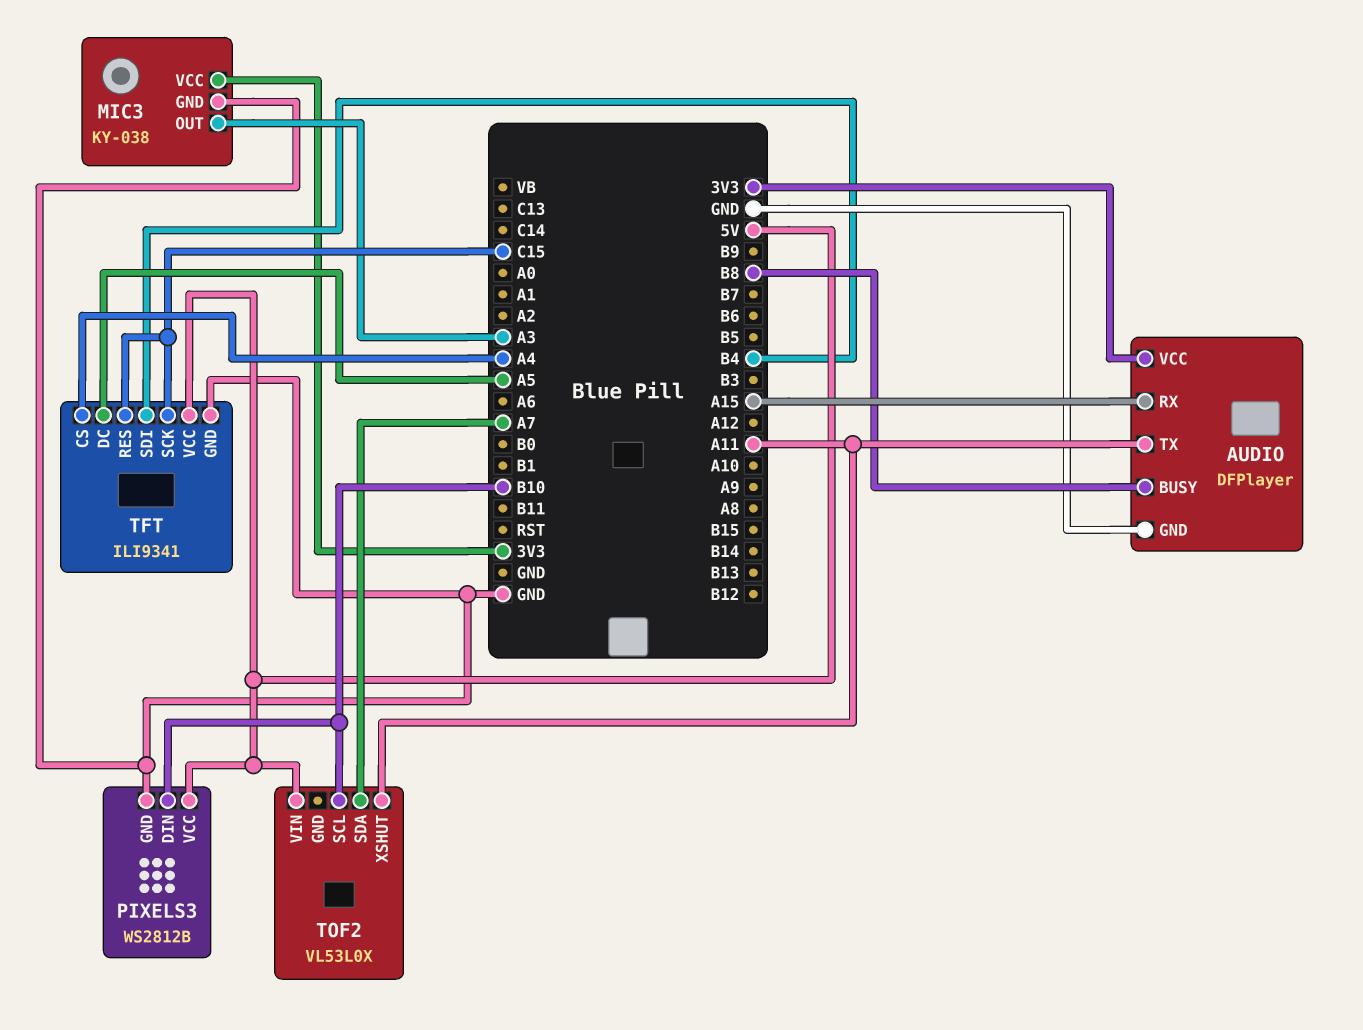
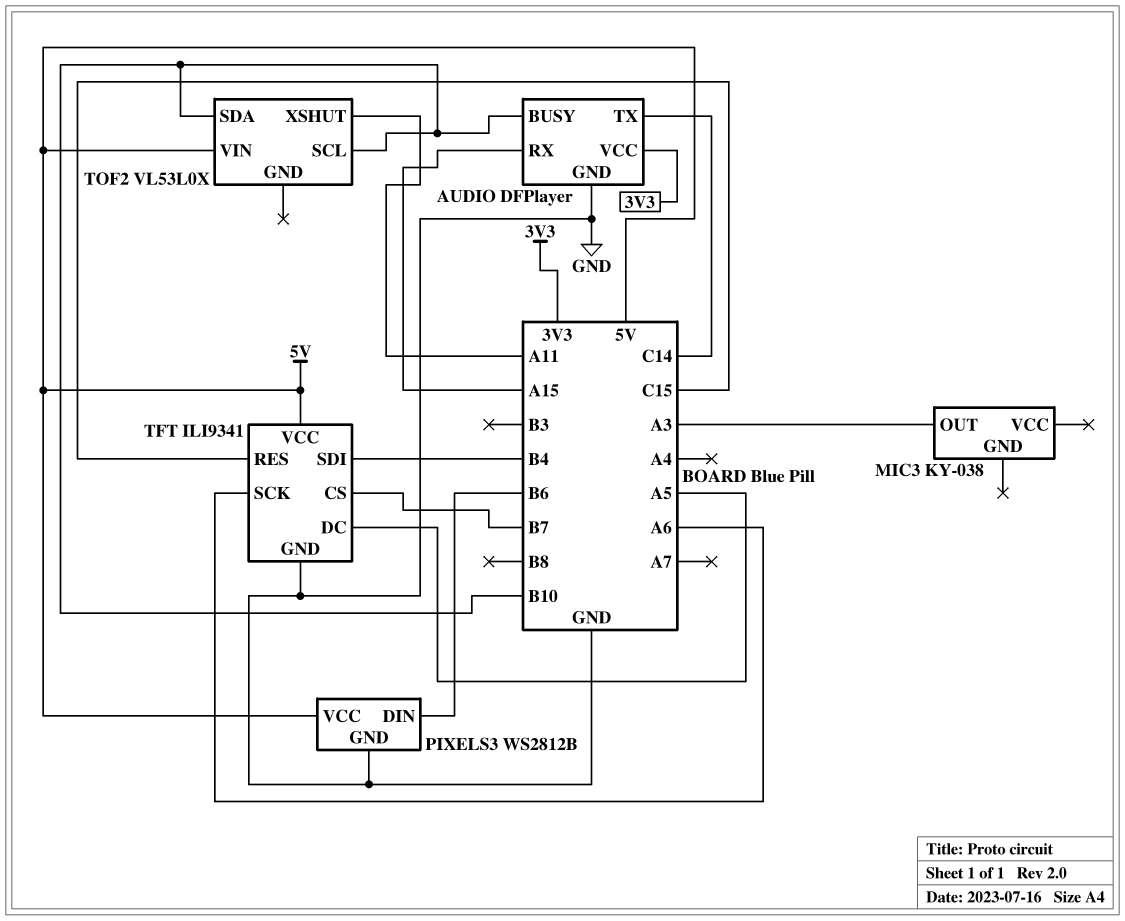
AUDIO pin BUSY: B8 -> B10
AUDIO pin TX: A11 -> C14
MIC3 pin GND: GND -> none
MIC3 pin VCC: 3V3 -> none
PIXELS3 pin DIN: B10 -> B6
TFT pin CS: A4 -> B7
TFT pin SCK: C15 -> A6
TOF2 pin SDA: A7 -> B10

